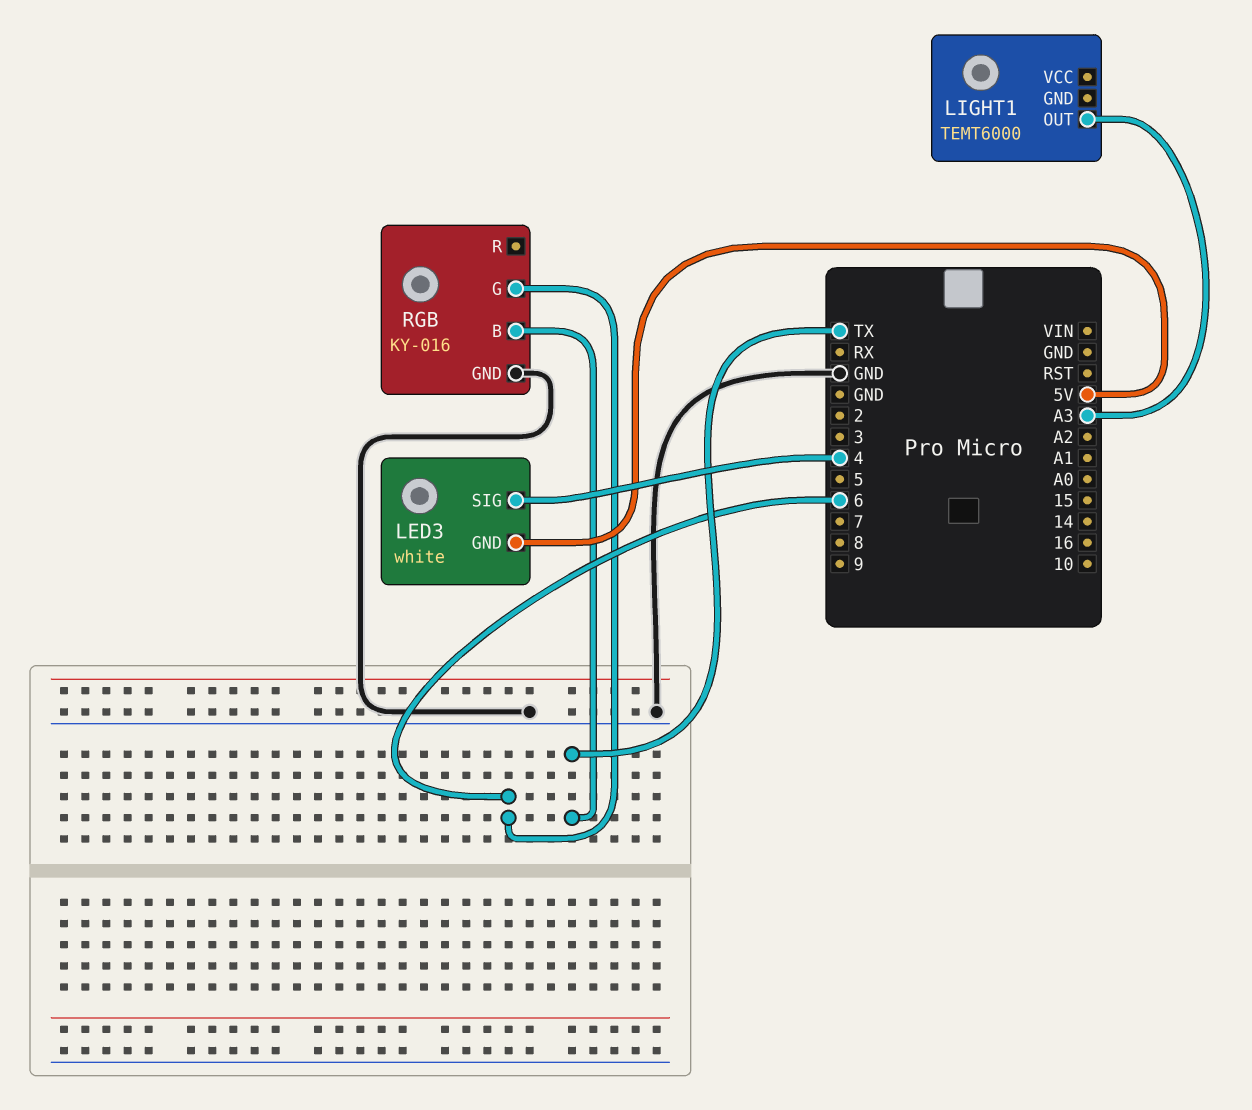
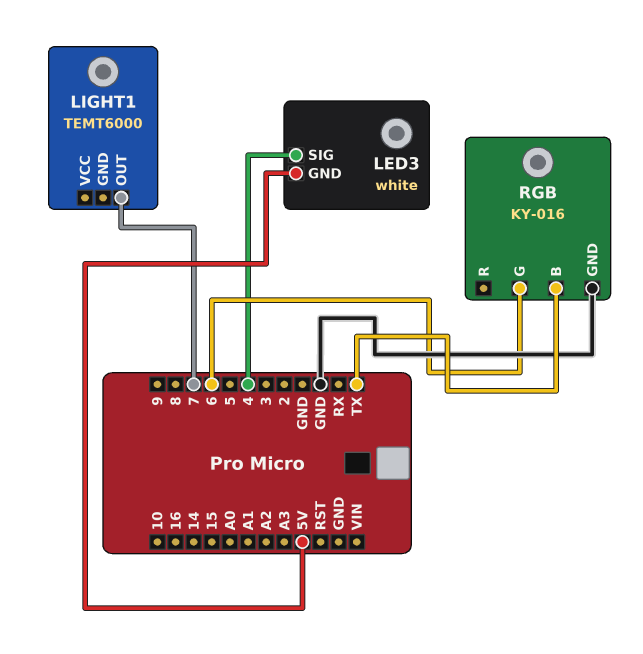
LIGHT1 pin OUT: A3 -> 7

